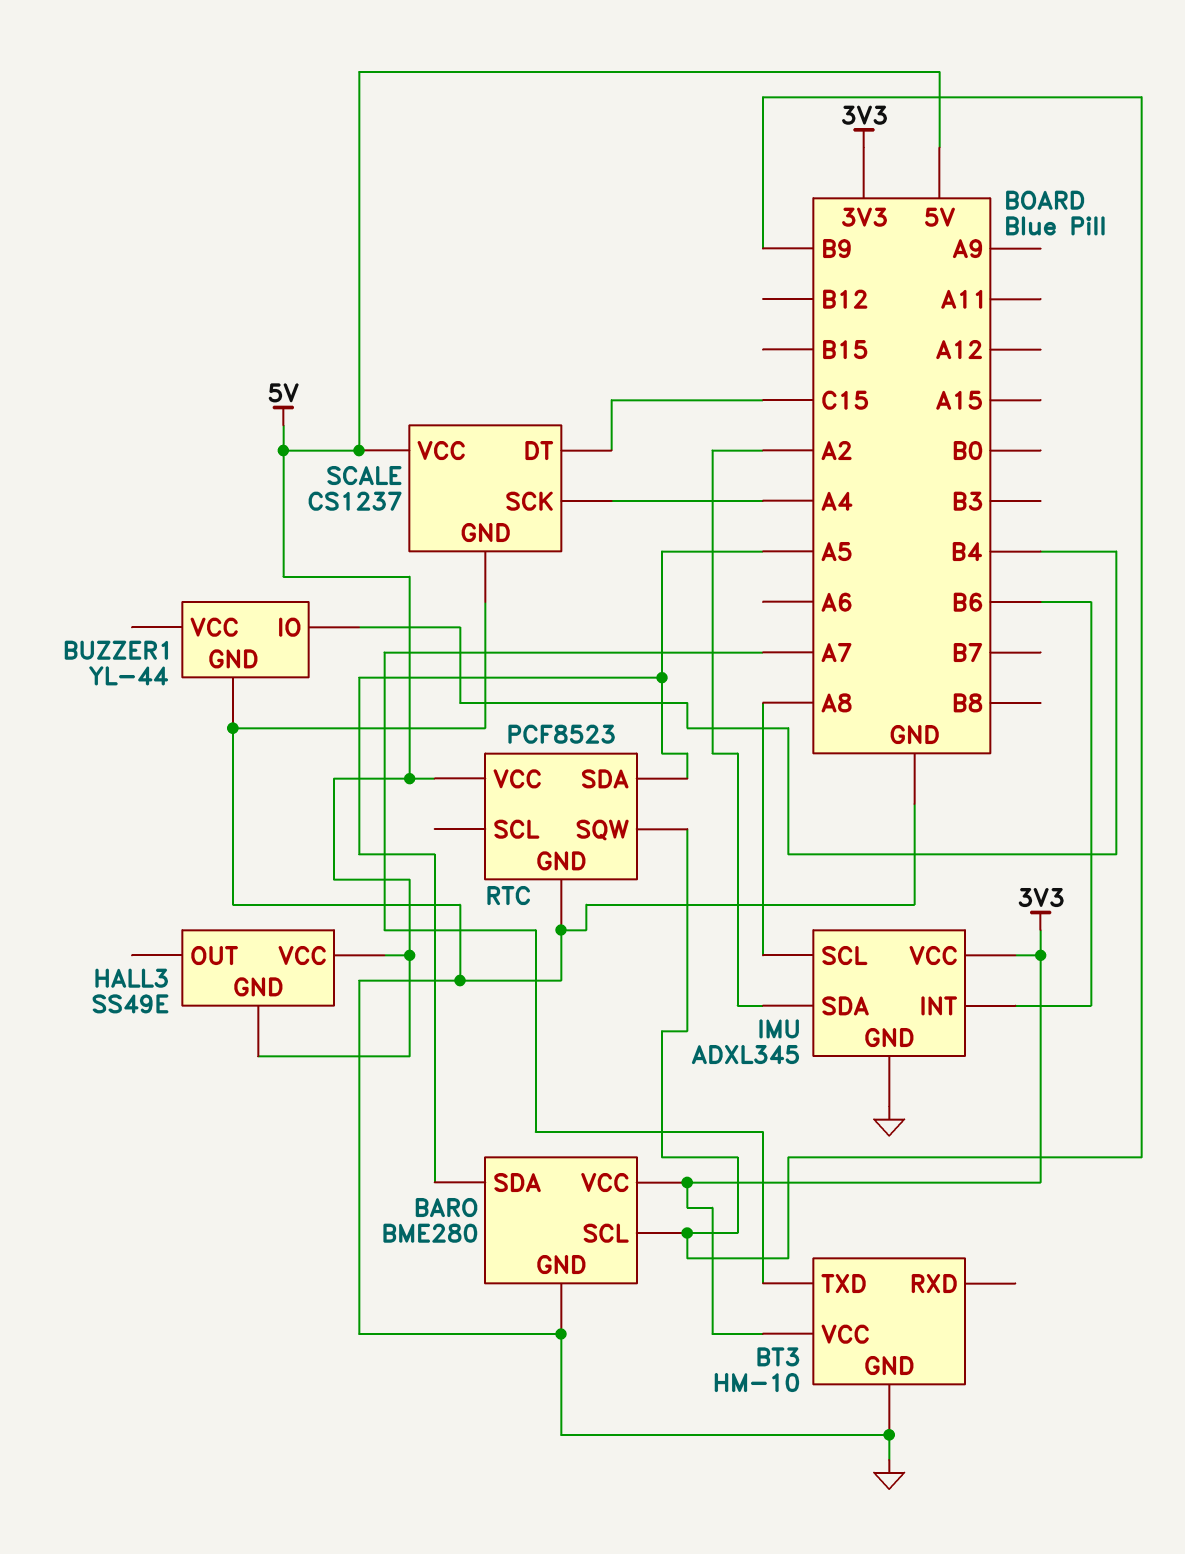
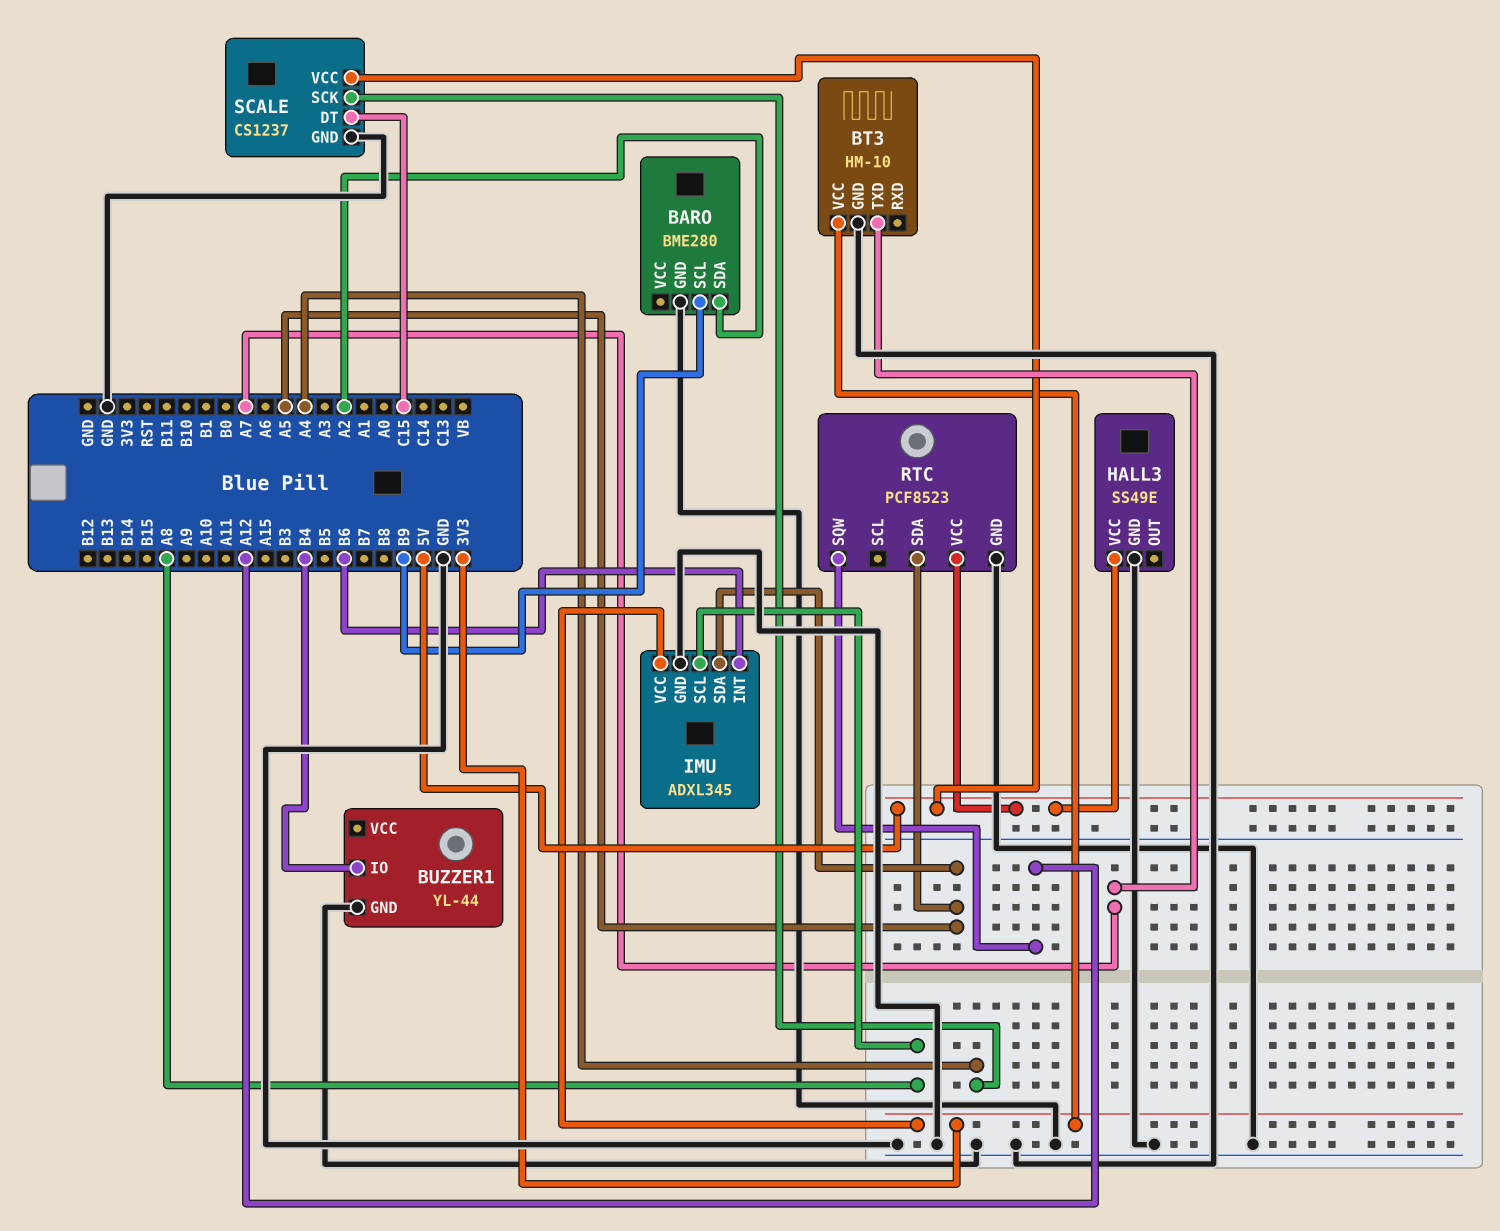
BARO pin SDA: A5 -> A2
BARO pin VCC: 3V3 -> none
HALL3 pin GND: 5V -> GND
IMU pin SDA: A2 -> A5
RTC pin SQW: B9 -> A12

